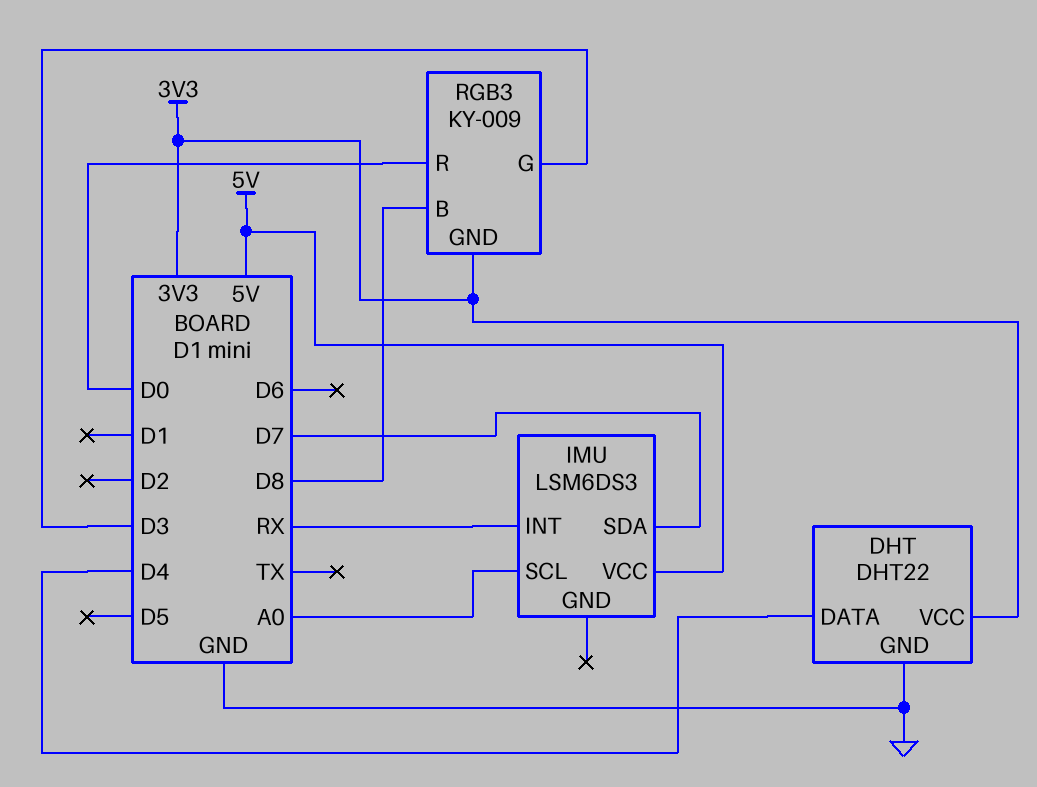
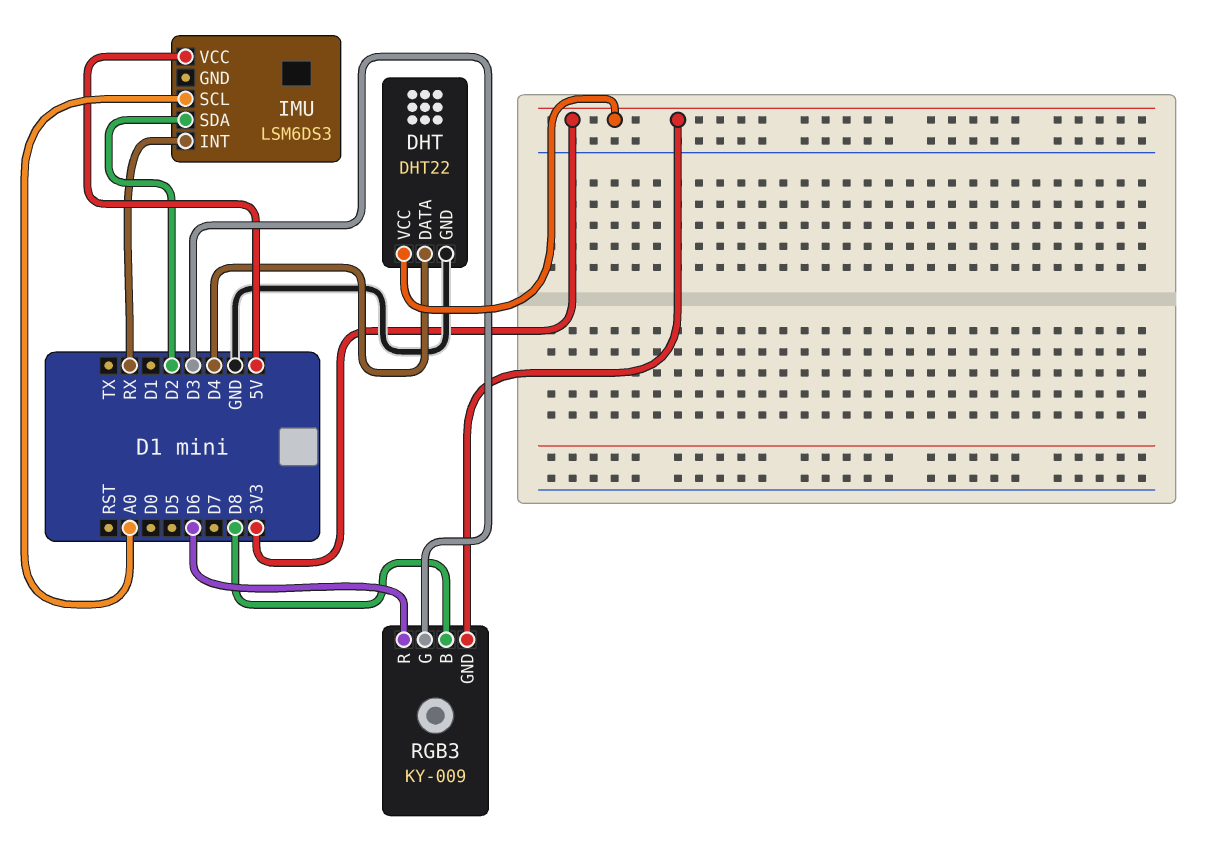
IMU pin SDA: D7 -> D2
RGB3 pin R: D0 -> D6

